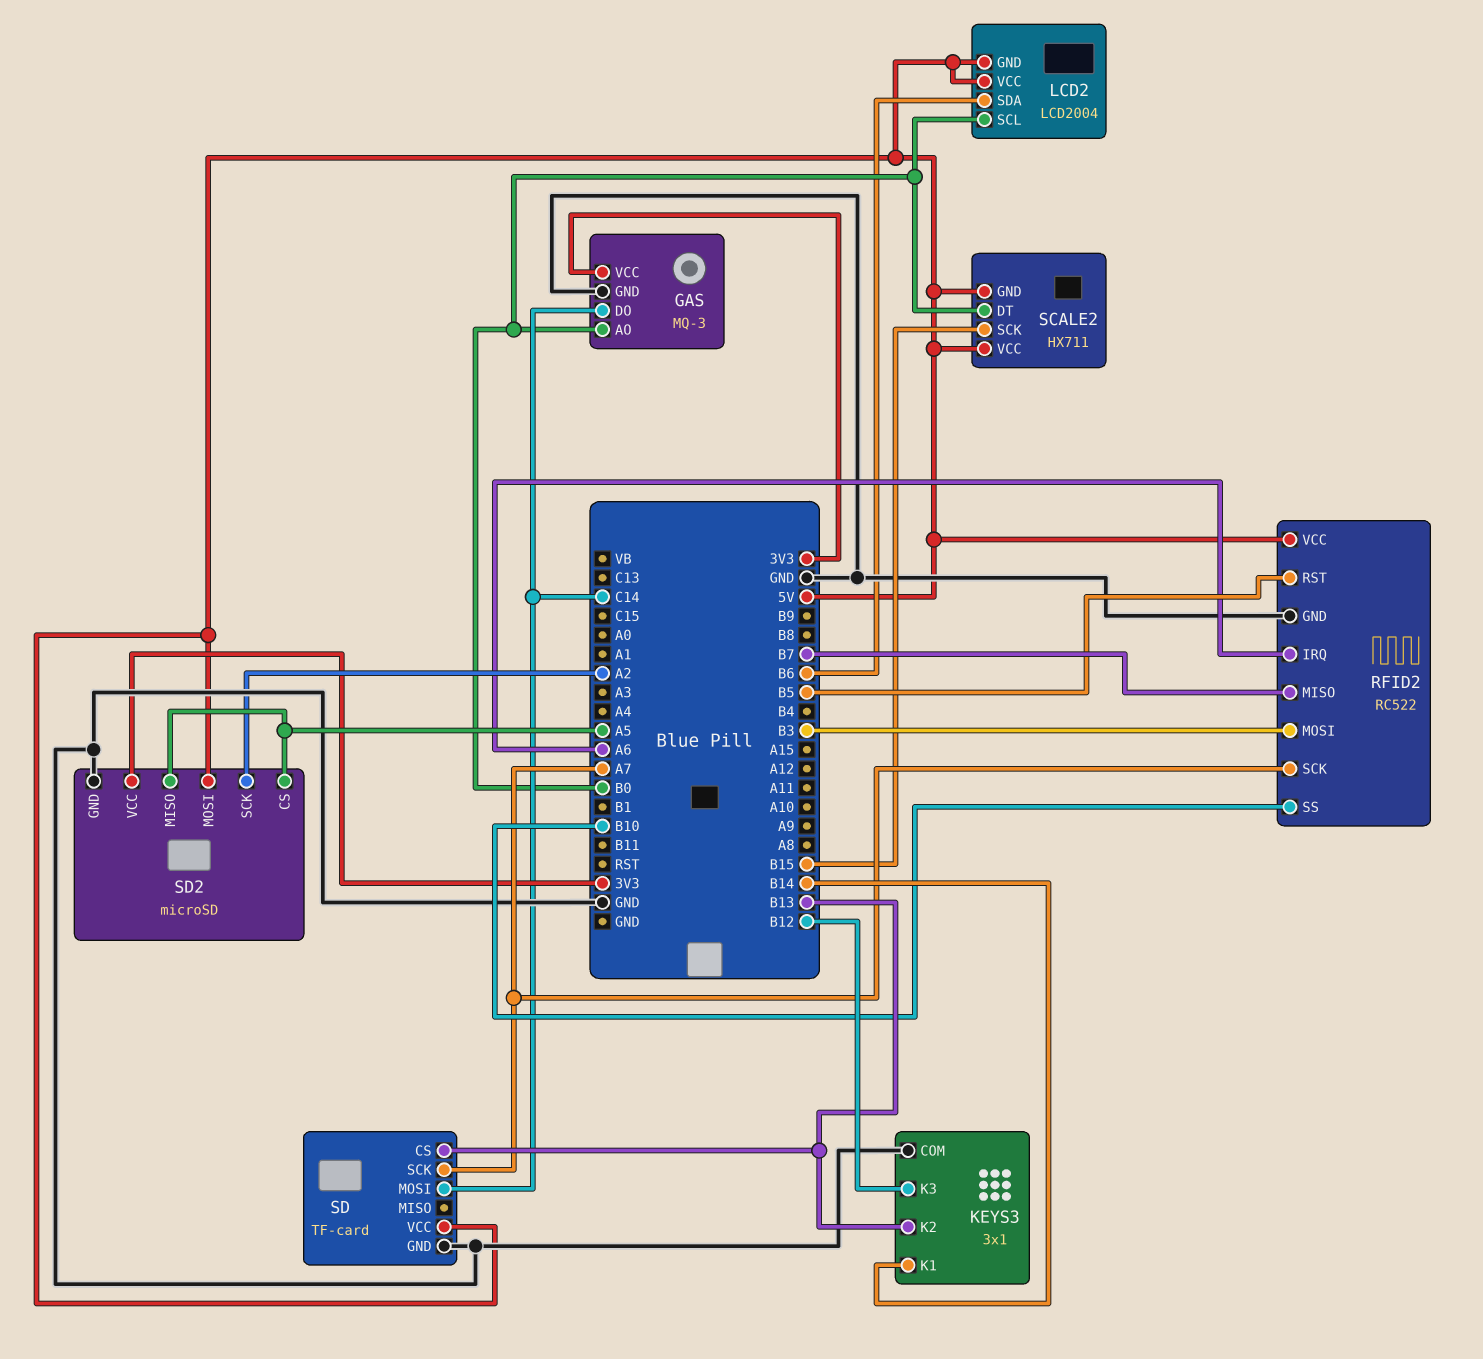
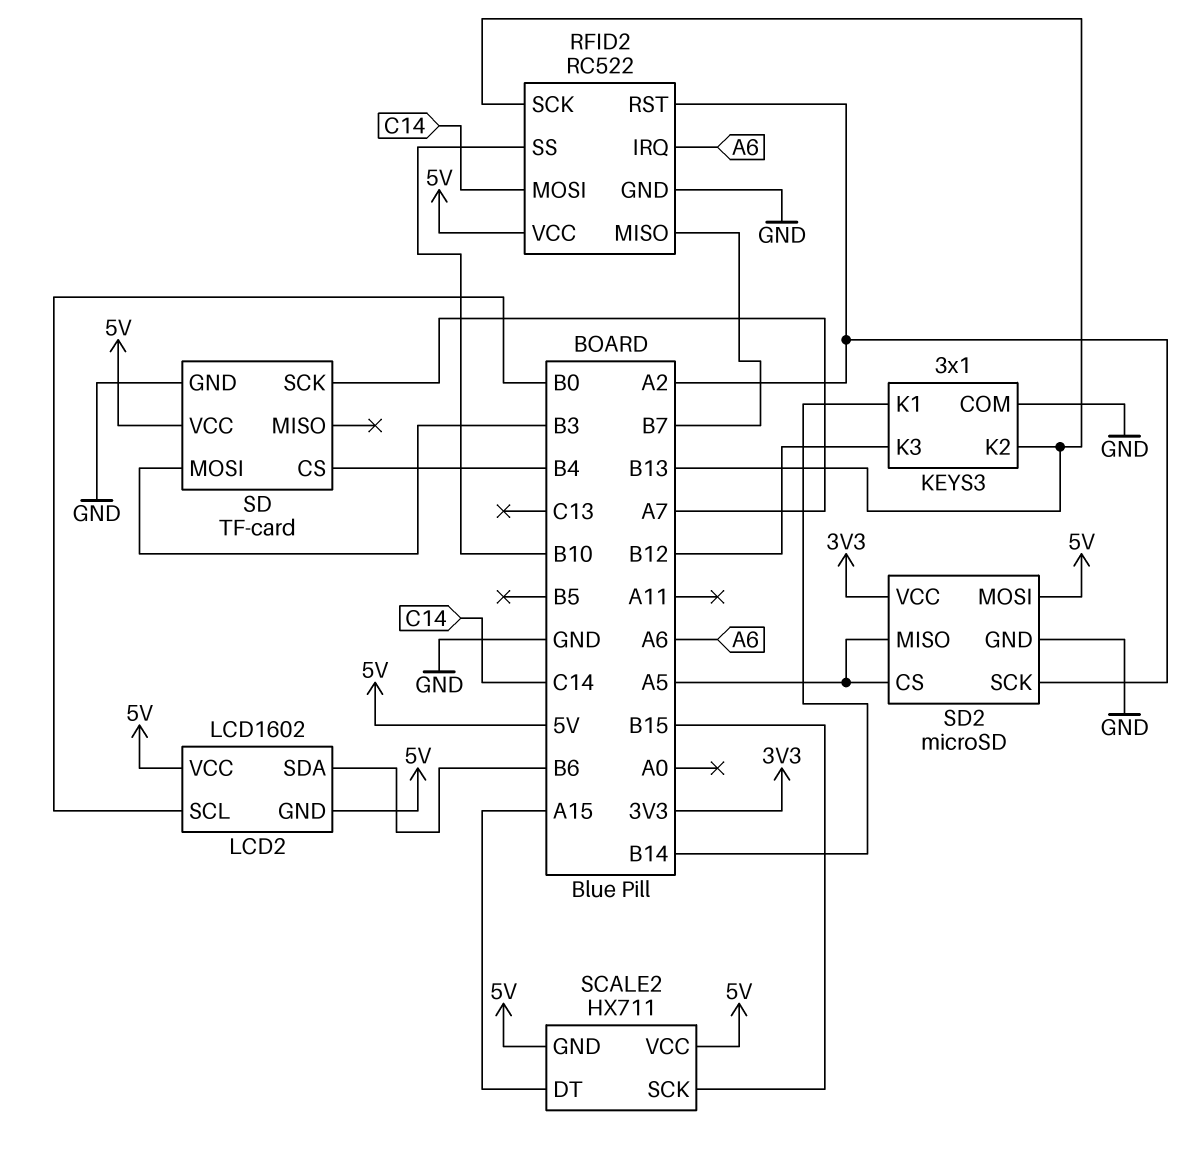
GAS: MQ-3 -> none
GAS pin AO: B0 -> none
GAS pin DO: C14 -> none
GAS pin GND: GND -> none
GAS pin VCC: 3V3 -> none
LCD2: LCD2004 -> LCD1602
RFID2 pin MOSI: B3 -> C14
RFID2 pin RST: B5 -> A2
RFID2 pin SCK: A7 -> B13
SCALE2 pin DT: B0 -> A15
SD pin CS: B13 -> B4
SD pin MOSI: C14 -> B3

